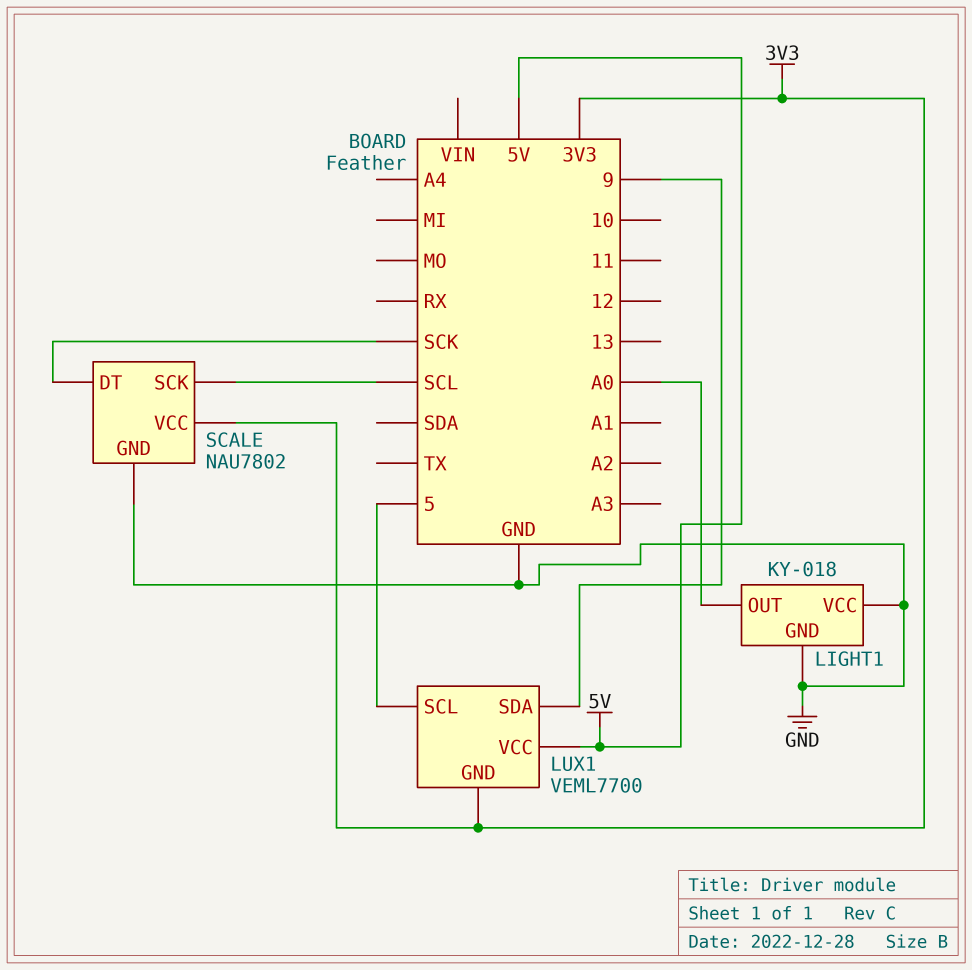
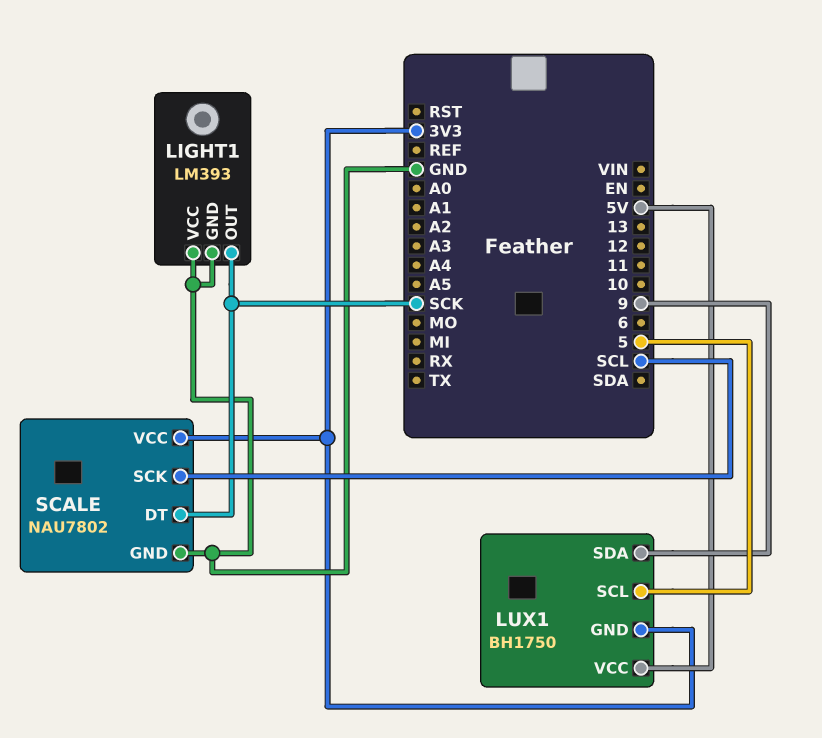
LIGHT1: KY-018 -> LM393
LIGHT1 pin OUT: A0 -> SCK
LUX1: VEML7700 -> BH1750

